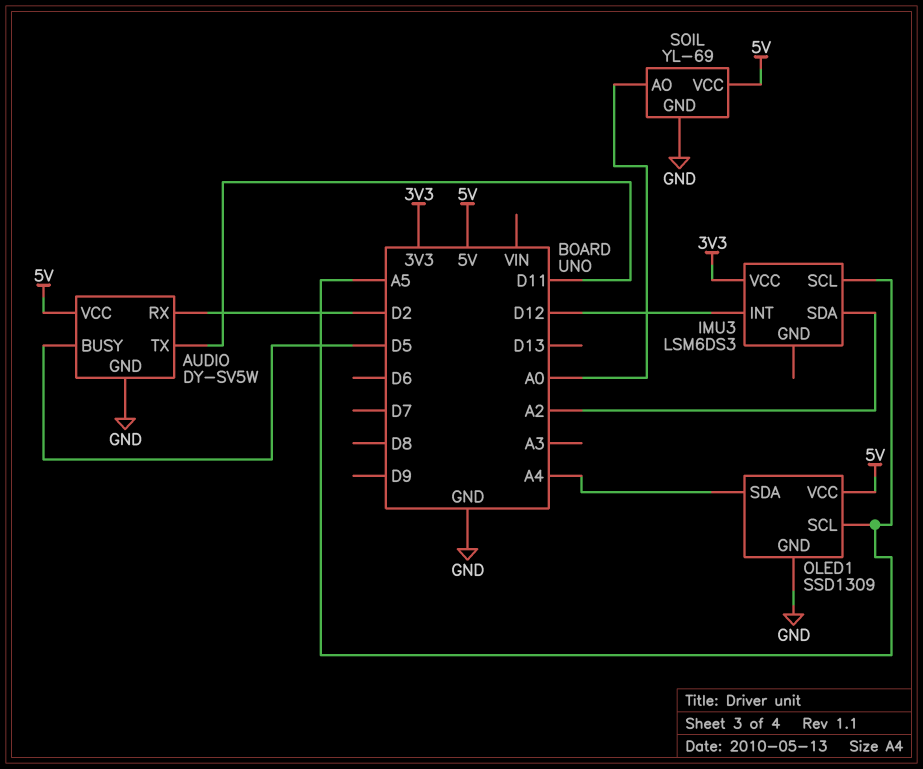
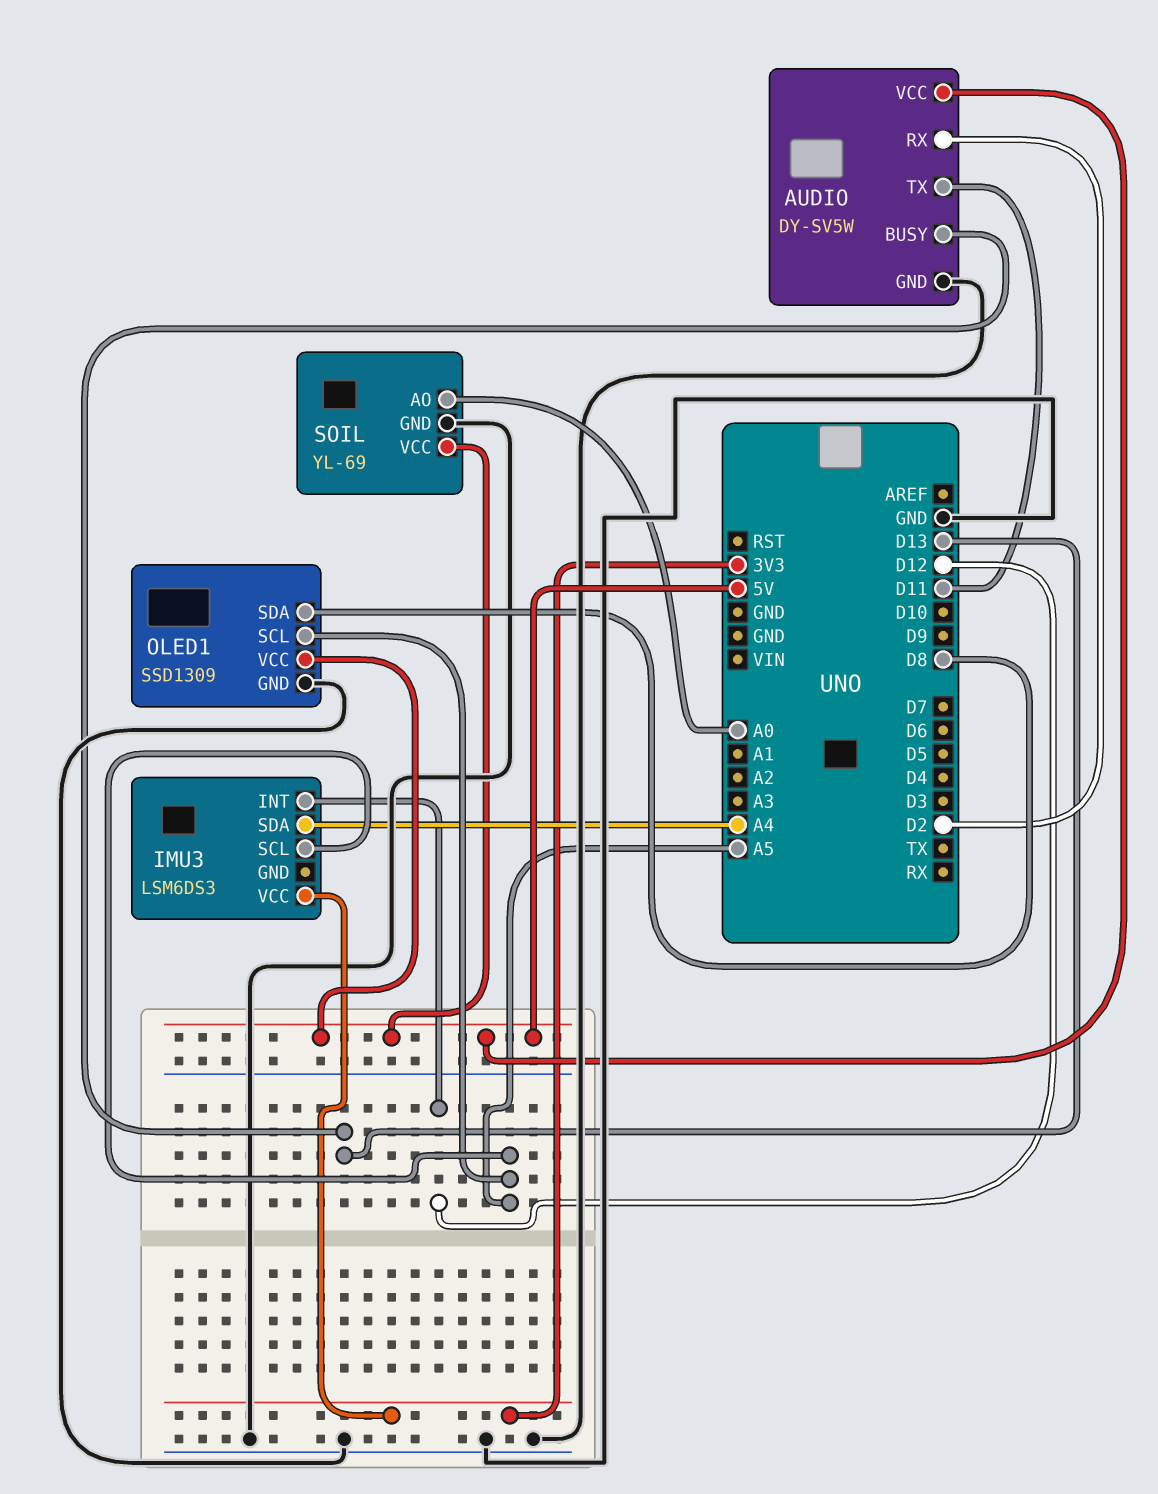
AUDIO pin BUSY: D5 -> D13
IMU3 pin SDA: A2 -> A4
OLED1 pin SDA: A4 -> D8

